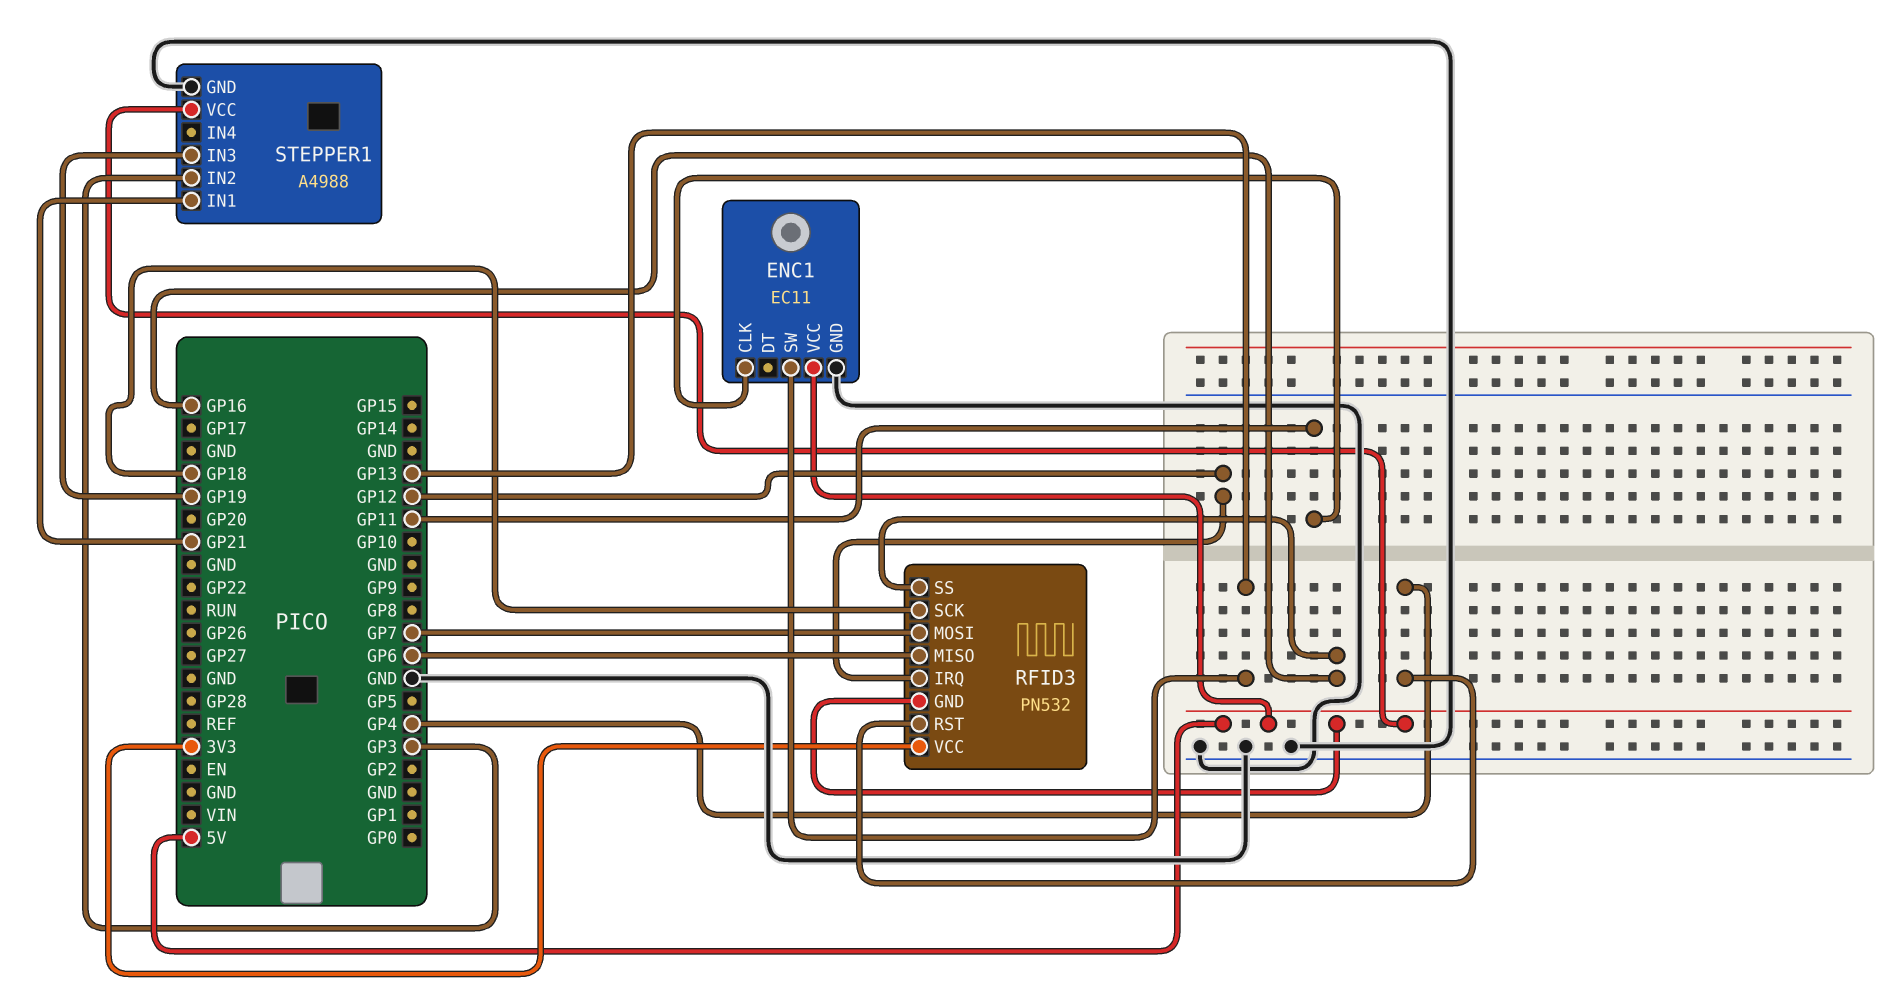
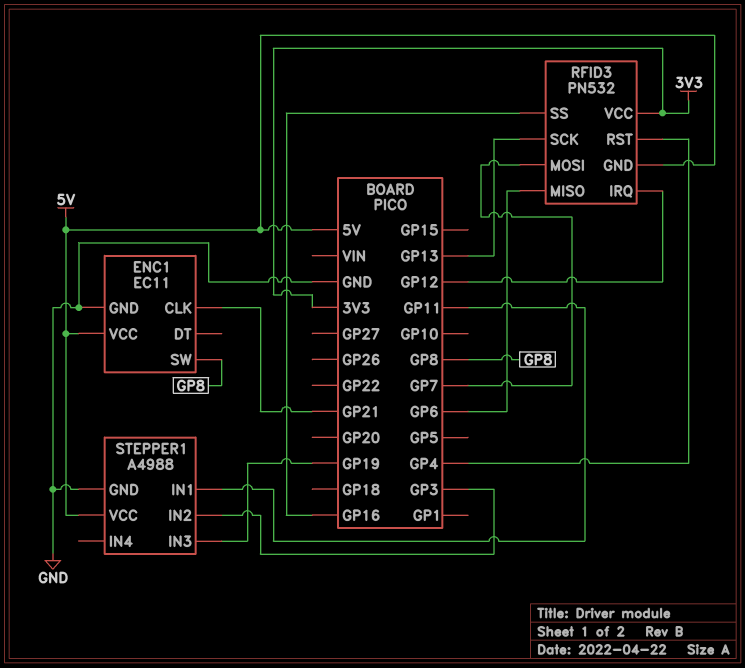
ENC1 pin CLK: GP11 -> GP21
ENC1 pin SW: GP13 -> GP8
RFID3 pin SCK: GP18 -> GP13
STEPPER1 pin IN1: GP21 -> GP11

